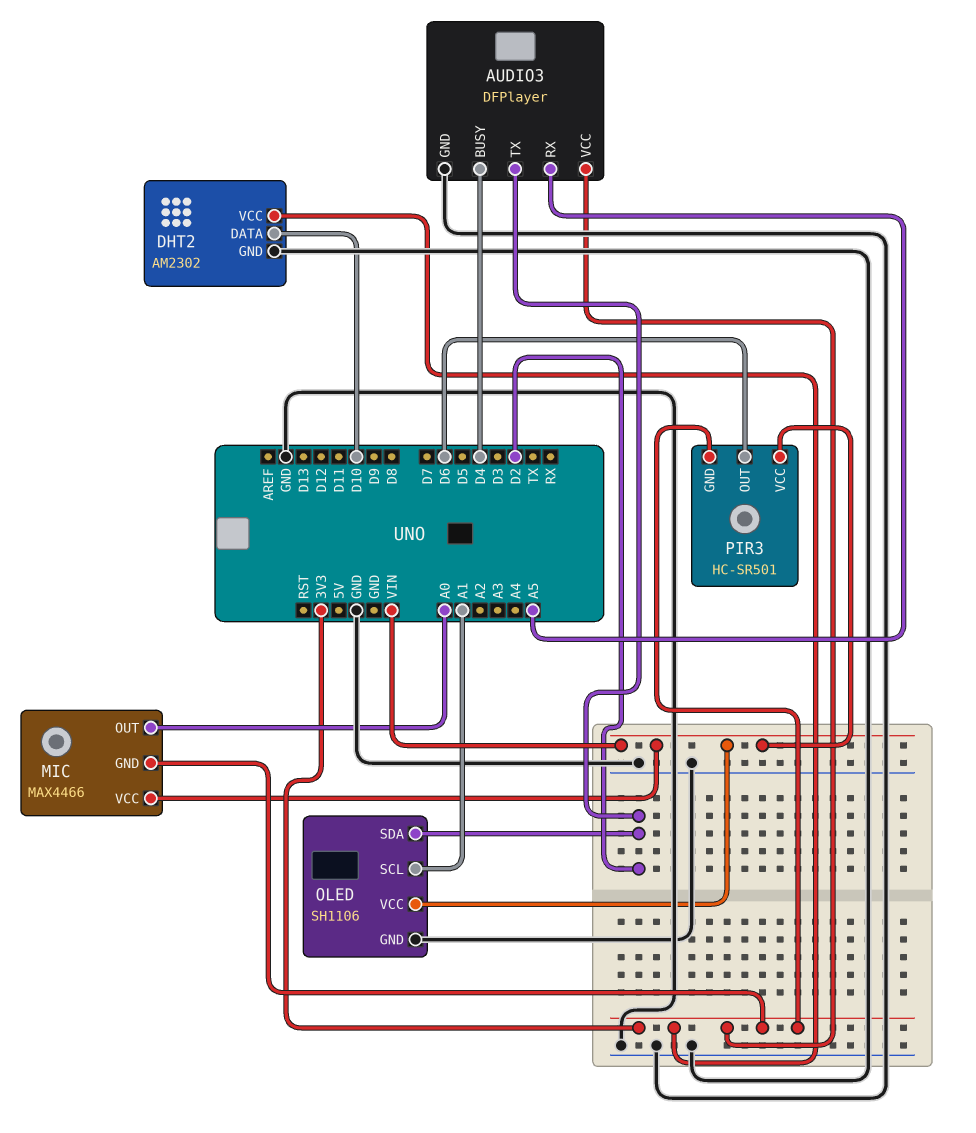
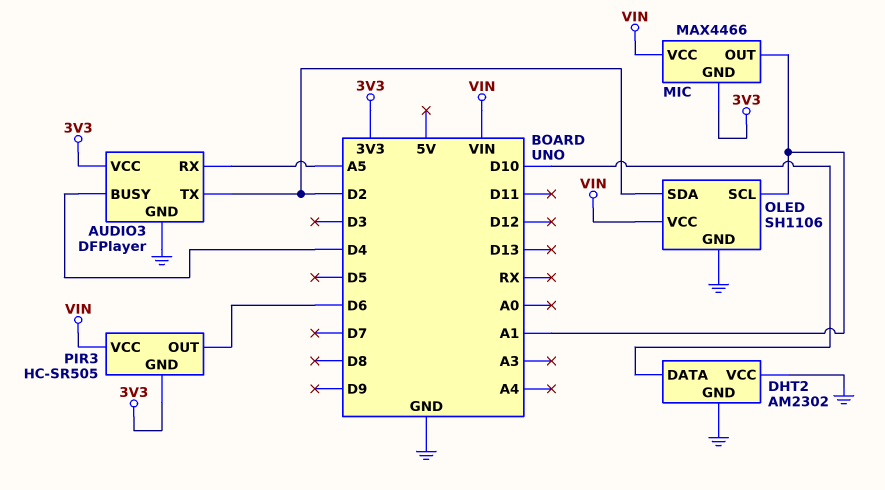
DHT2 pin VCC: 3V3 -> GND
MIC pin OUT: A0 -> A1
PIR3: HC-SR501 -> HC-SR505

